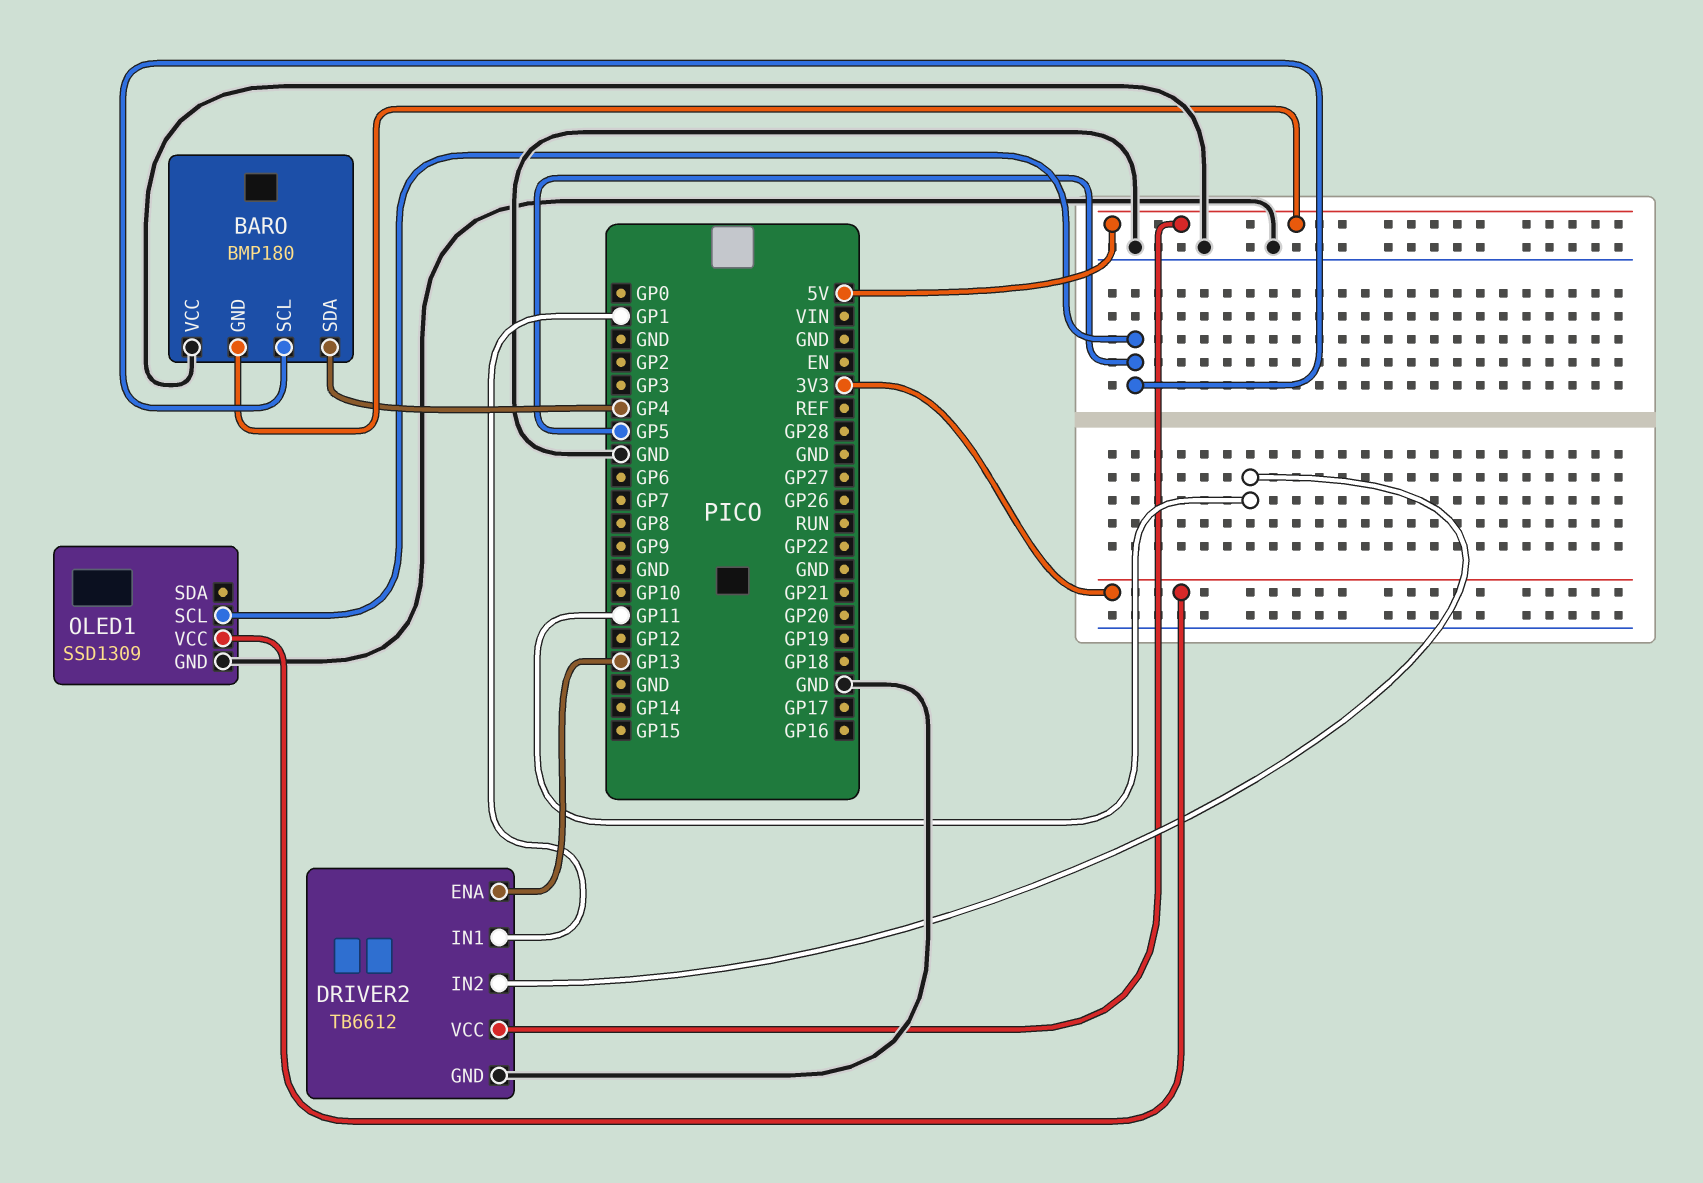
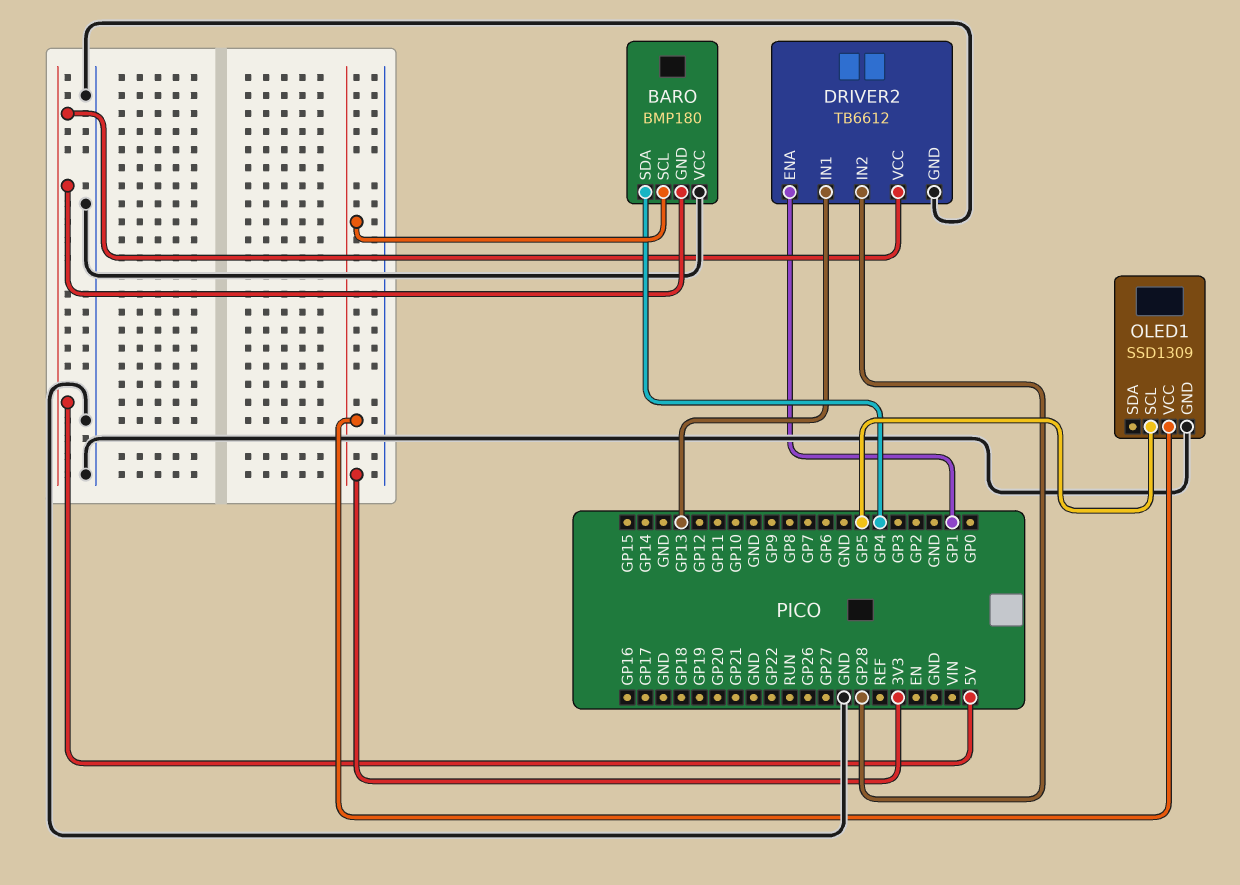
BARO pin SCL: GP5 -> 3V3
DRIVER2 pin ENA: GP13 -> GP1
DRIVER2 pin IN1: GP1 -> GP13
DRIVER2 pin IN2: GP11 -> GP28

